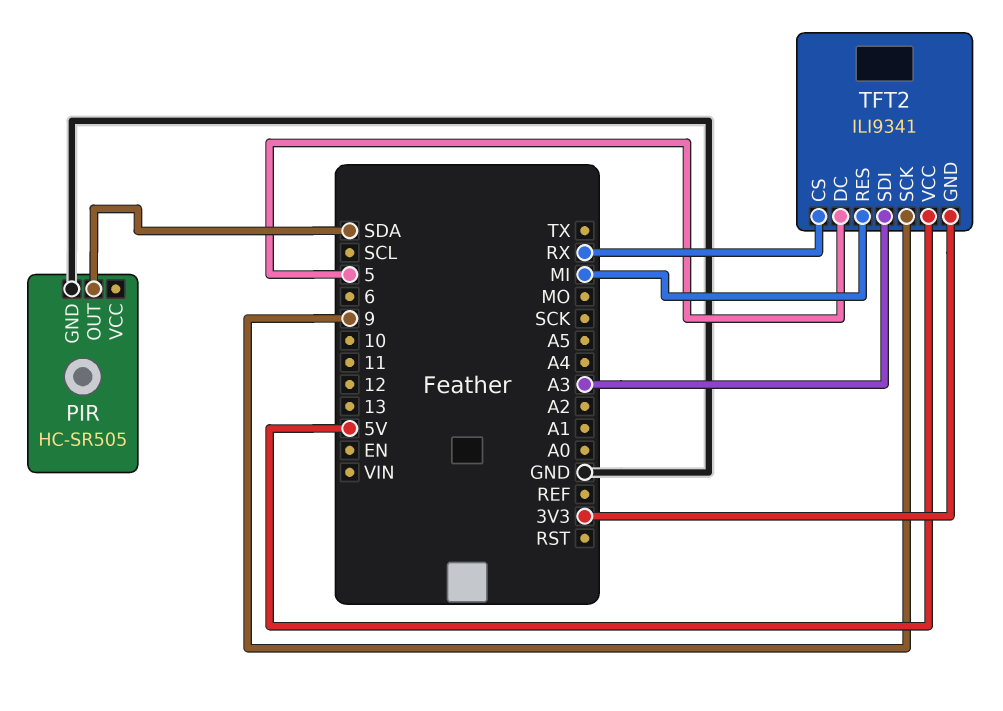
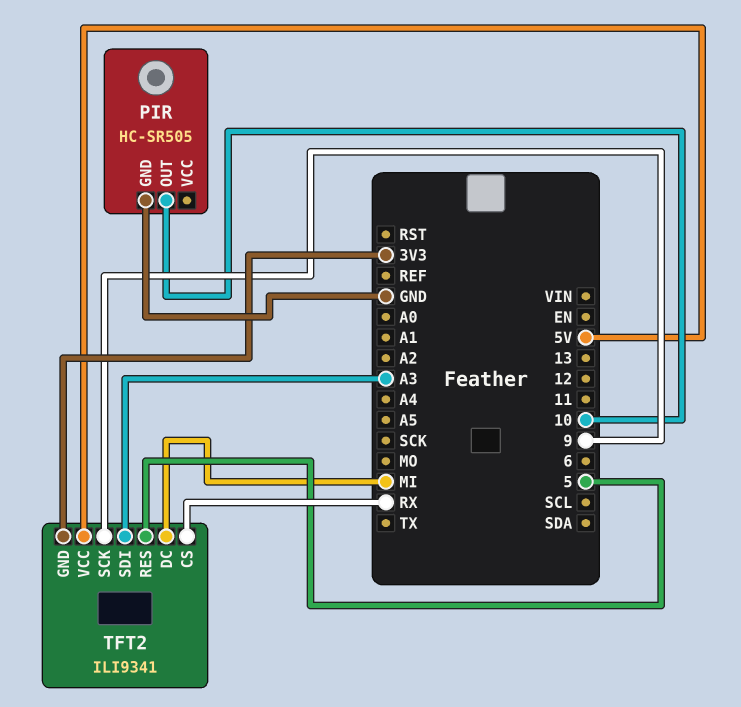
PIR pin OUT: SDA -> 10
TFT2 pin DC: 5 -> MI
TFT2 pin RES: MI -> 5

